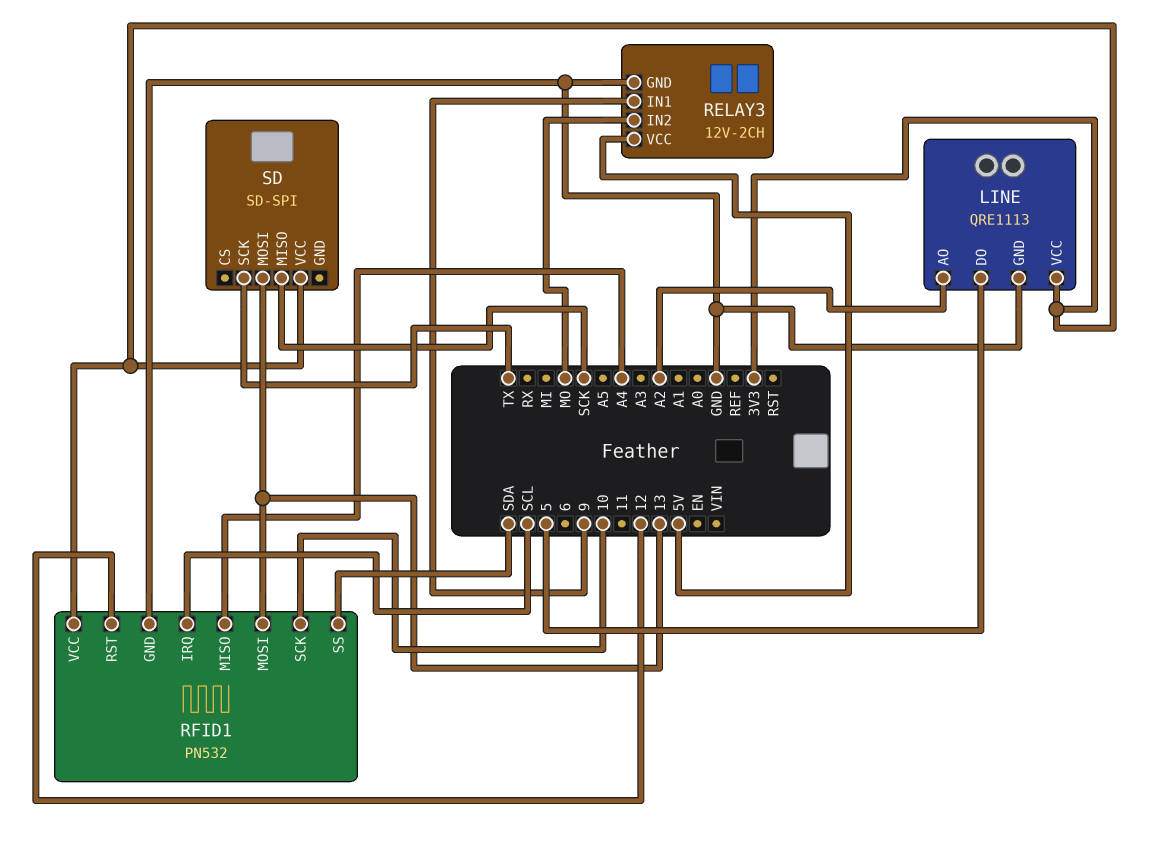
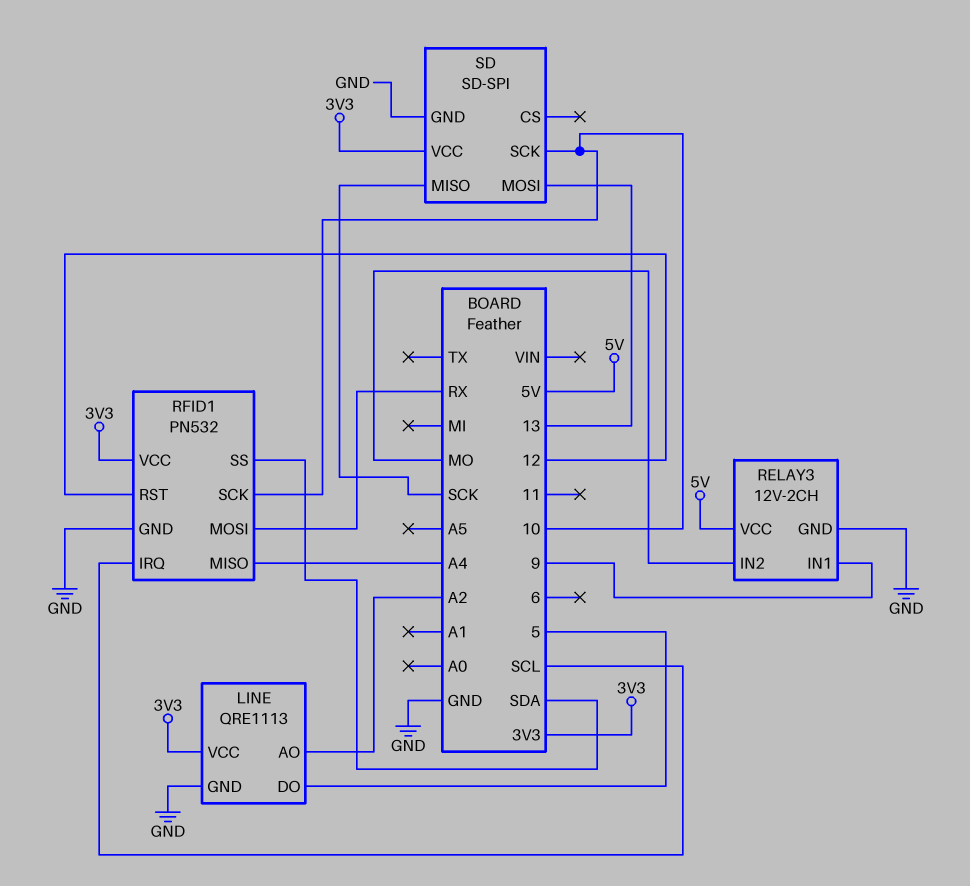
RFID1 pin MOSI: 13 -> RX
SD pin GND: none -> GND
SD pin SCK: TX -> 10

